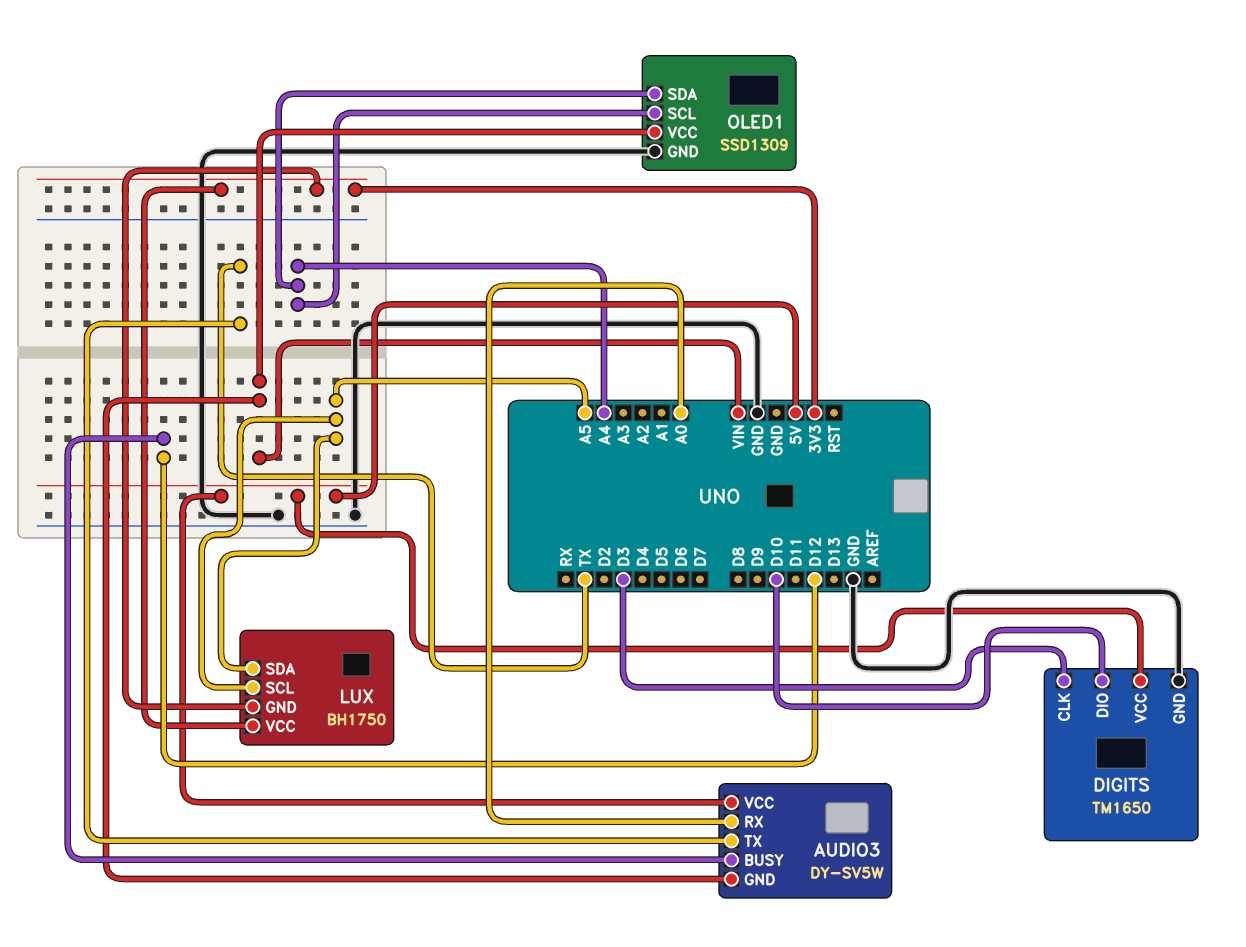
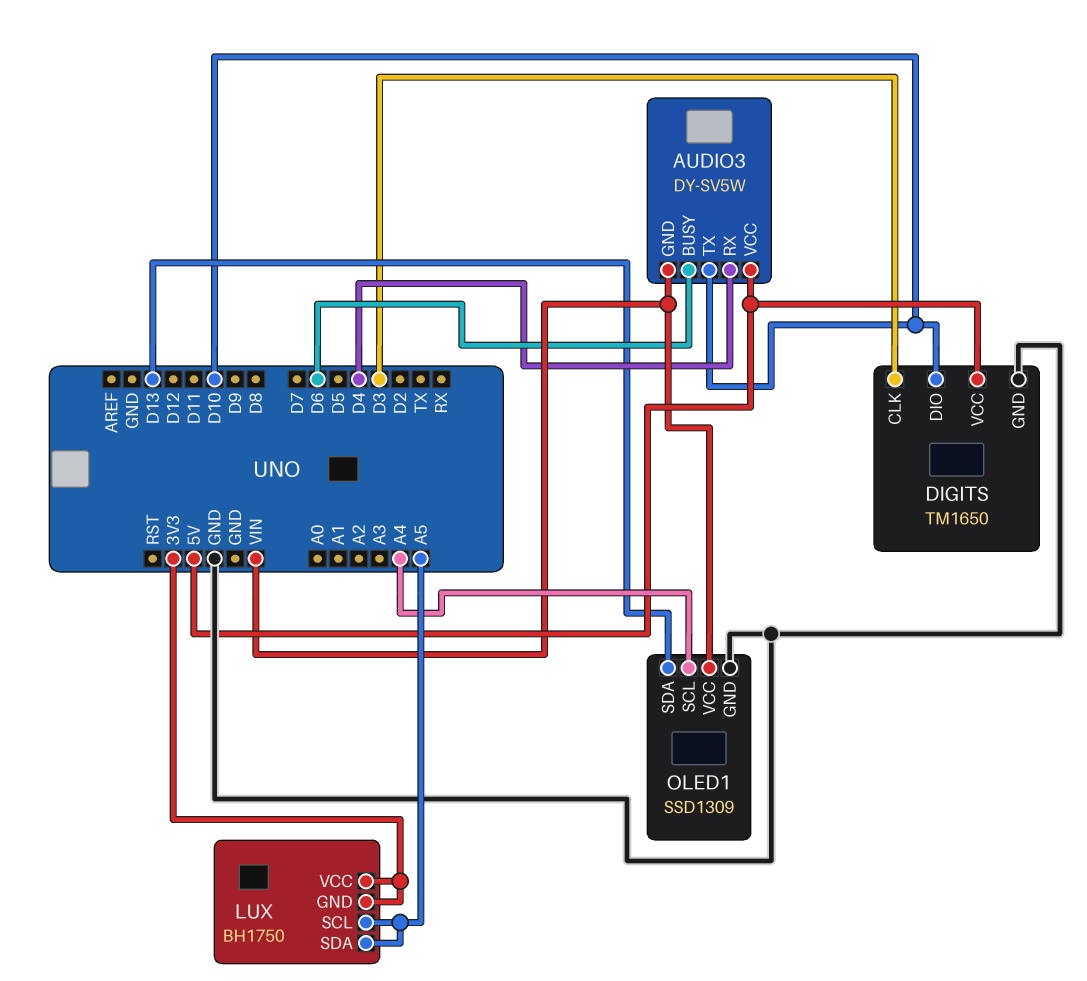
AUDIO3 pin BUSY: D12 -> D6
AUDIO3 pin RX: A0 -> D4
AUDIO3 pin TX: TX -> D10
OLED1 pin SDA: A4 -> D13

